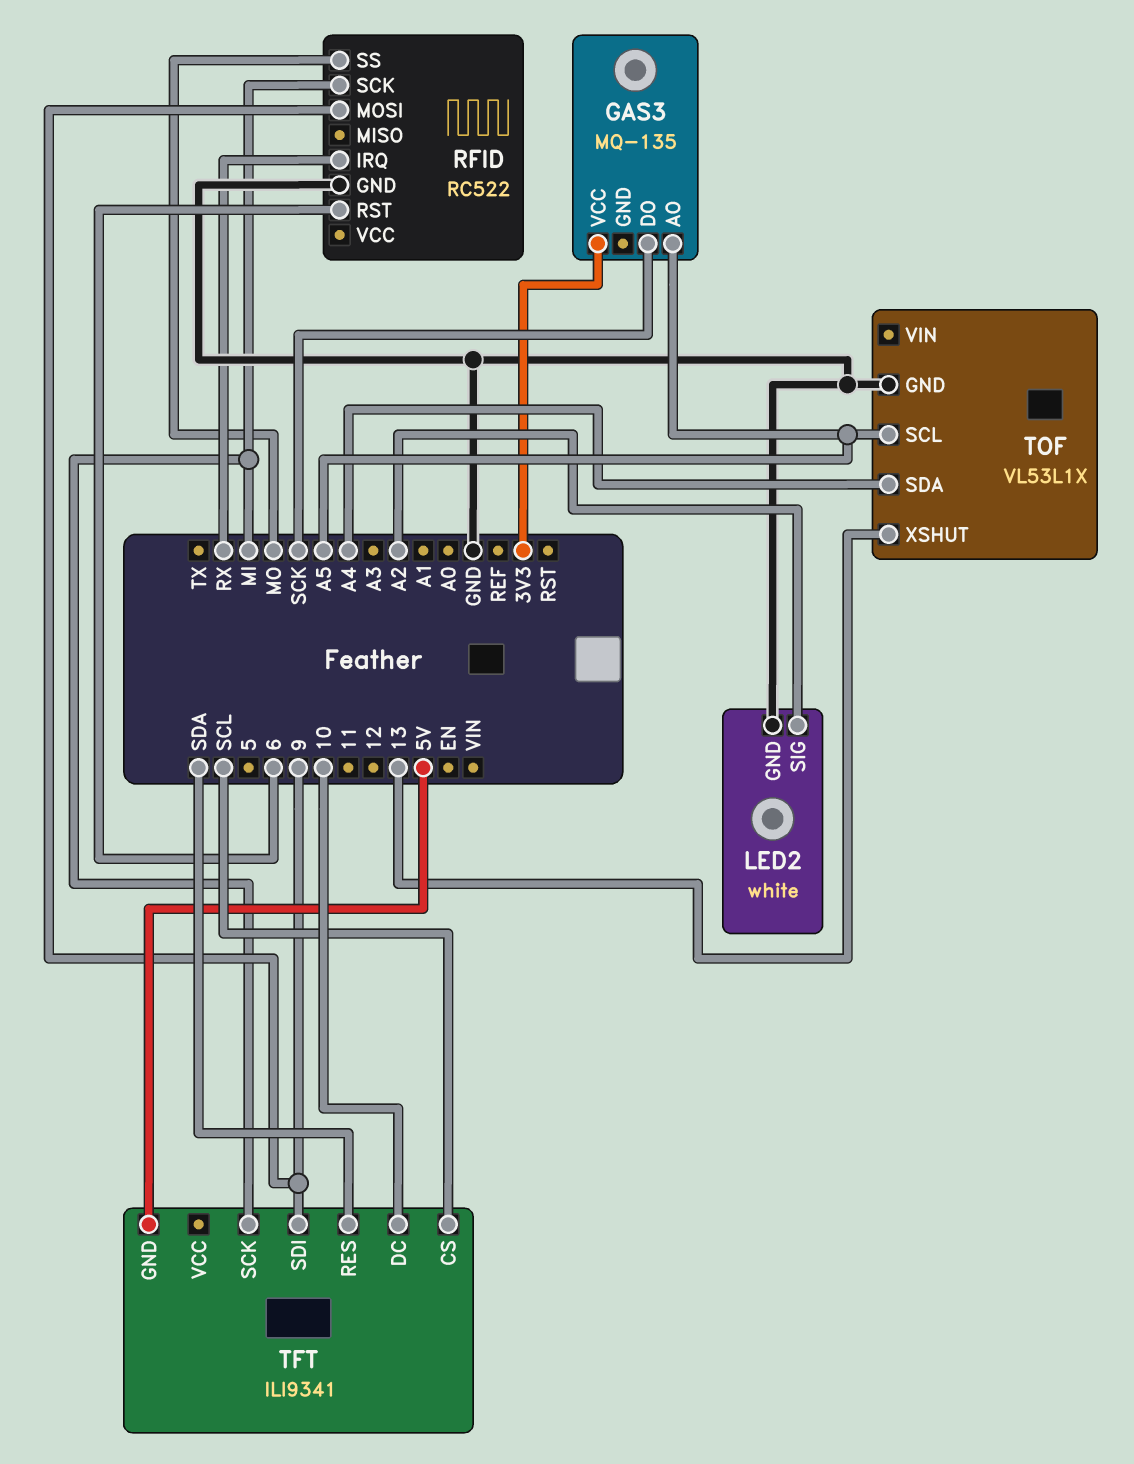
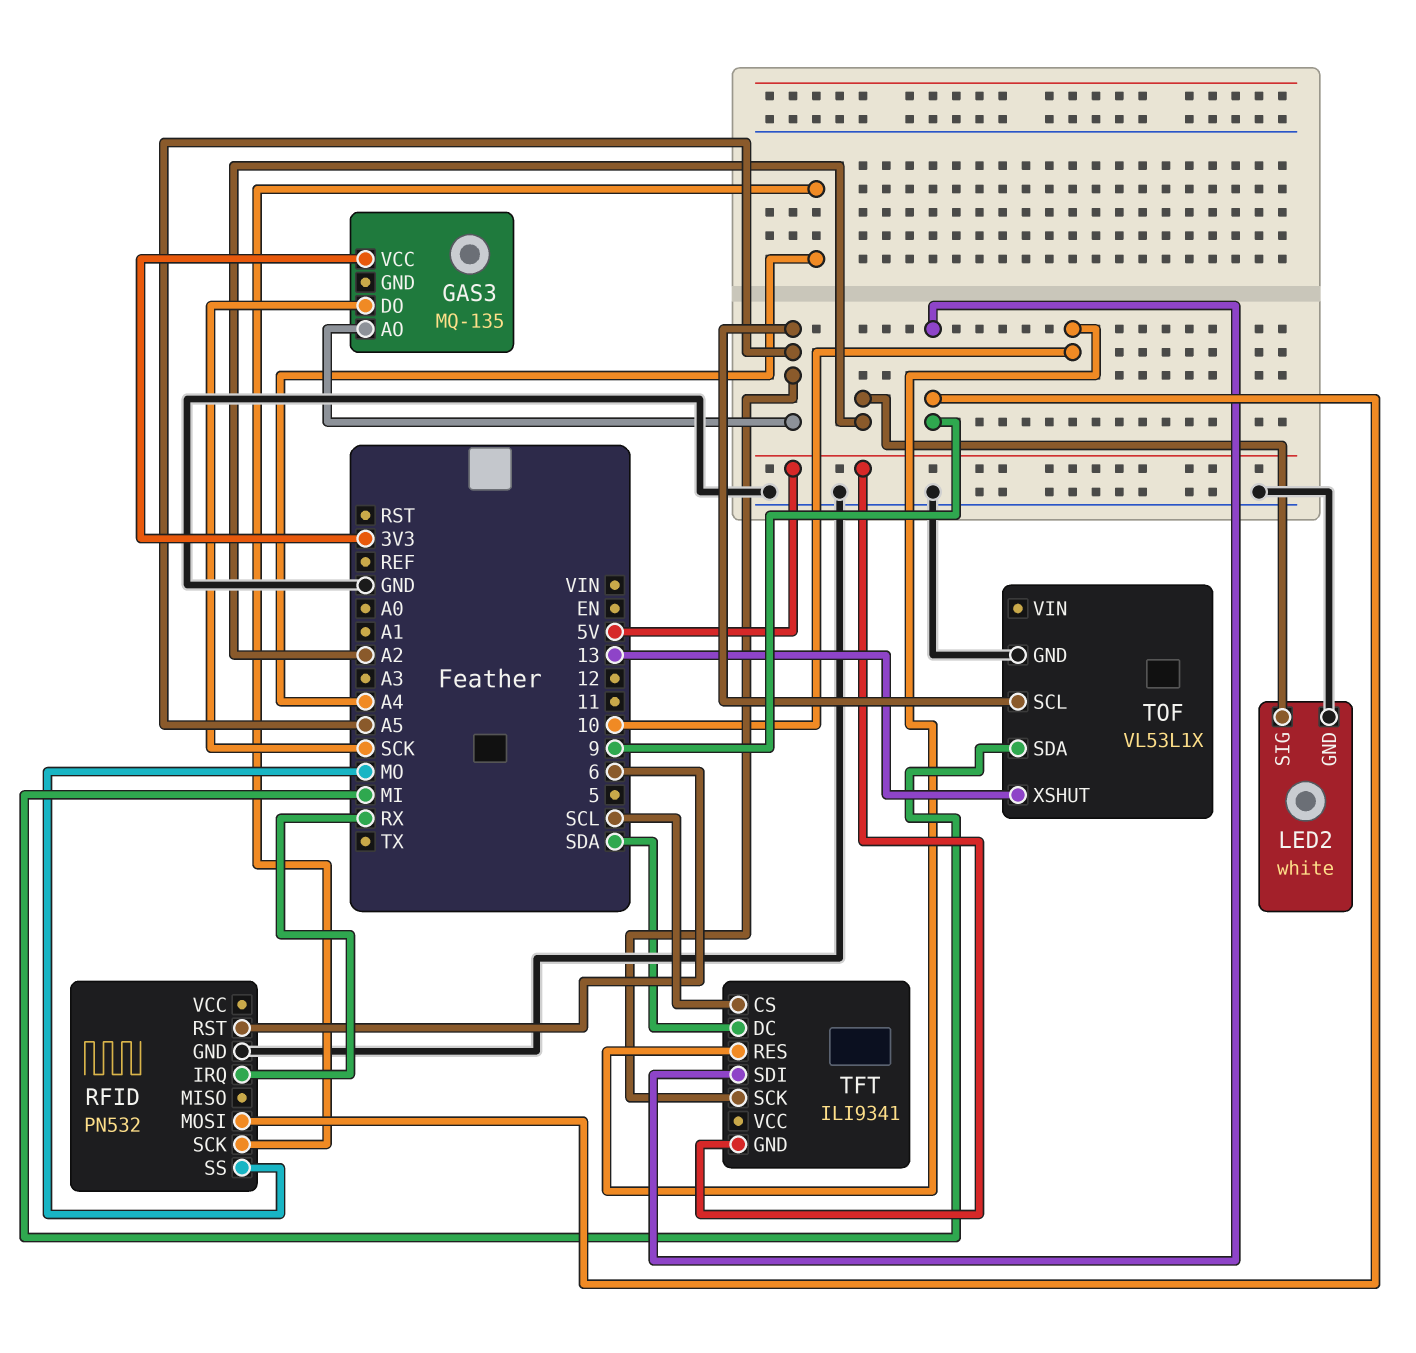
RFID: RC522 -> PN532
RFID pin SCK: MI -> A4
TFT pin DC: 10 -> SDA
TFT pin RES: SDA -> 10
TFT pin SCK: MI -> A5
TOF pin SDA: A4 -> MI

